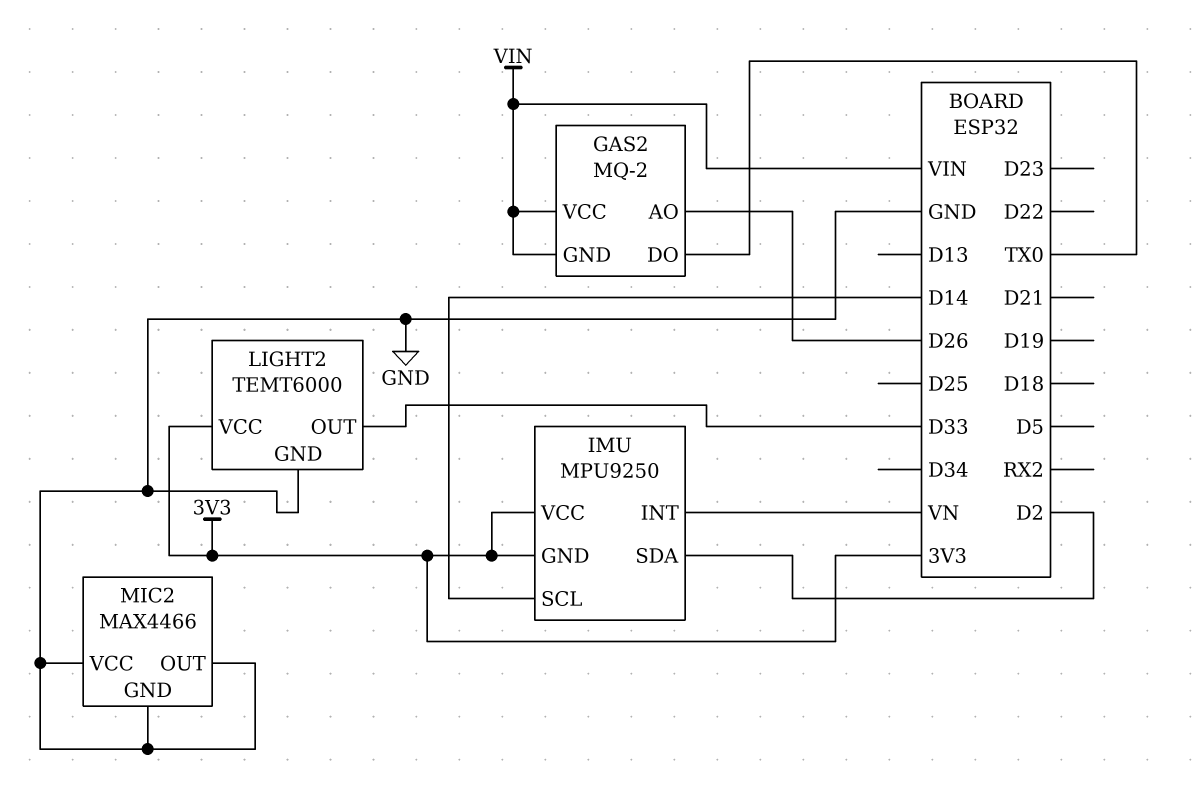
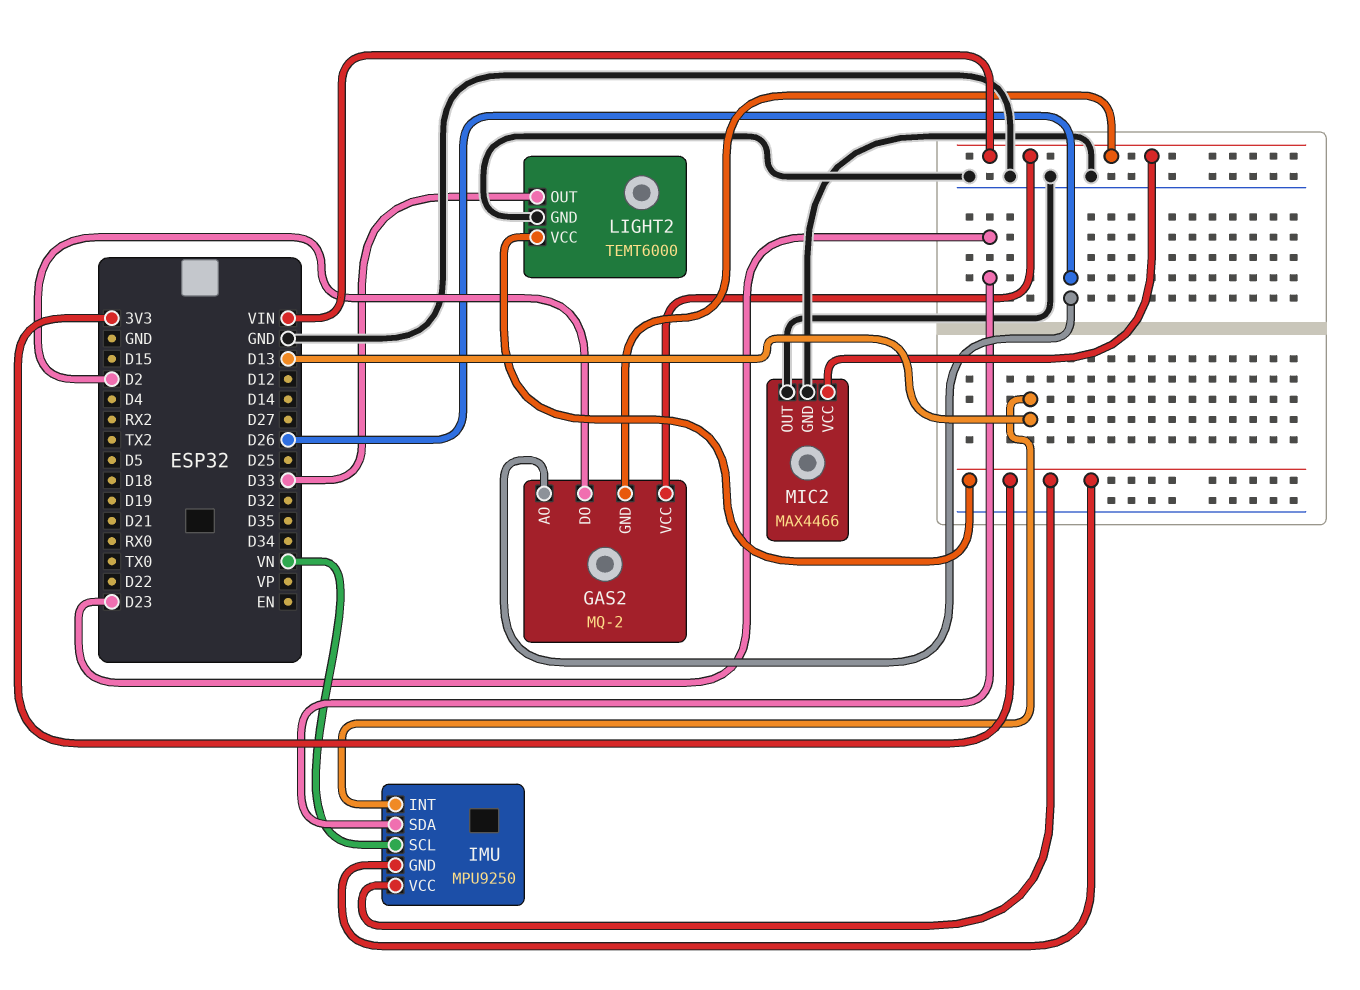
GAS2 pin DO: TX0 -> D2
IMU pin INT: VN -> D13
IMU pin SCL: D14 -> VN
IMU pin SDA: D2 -> D23
MIC2 pin VCC: GND -> VIN

